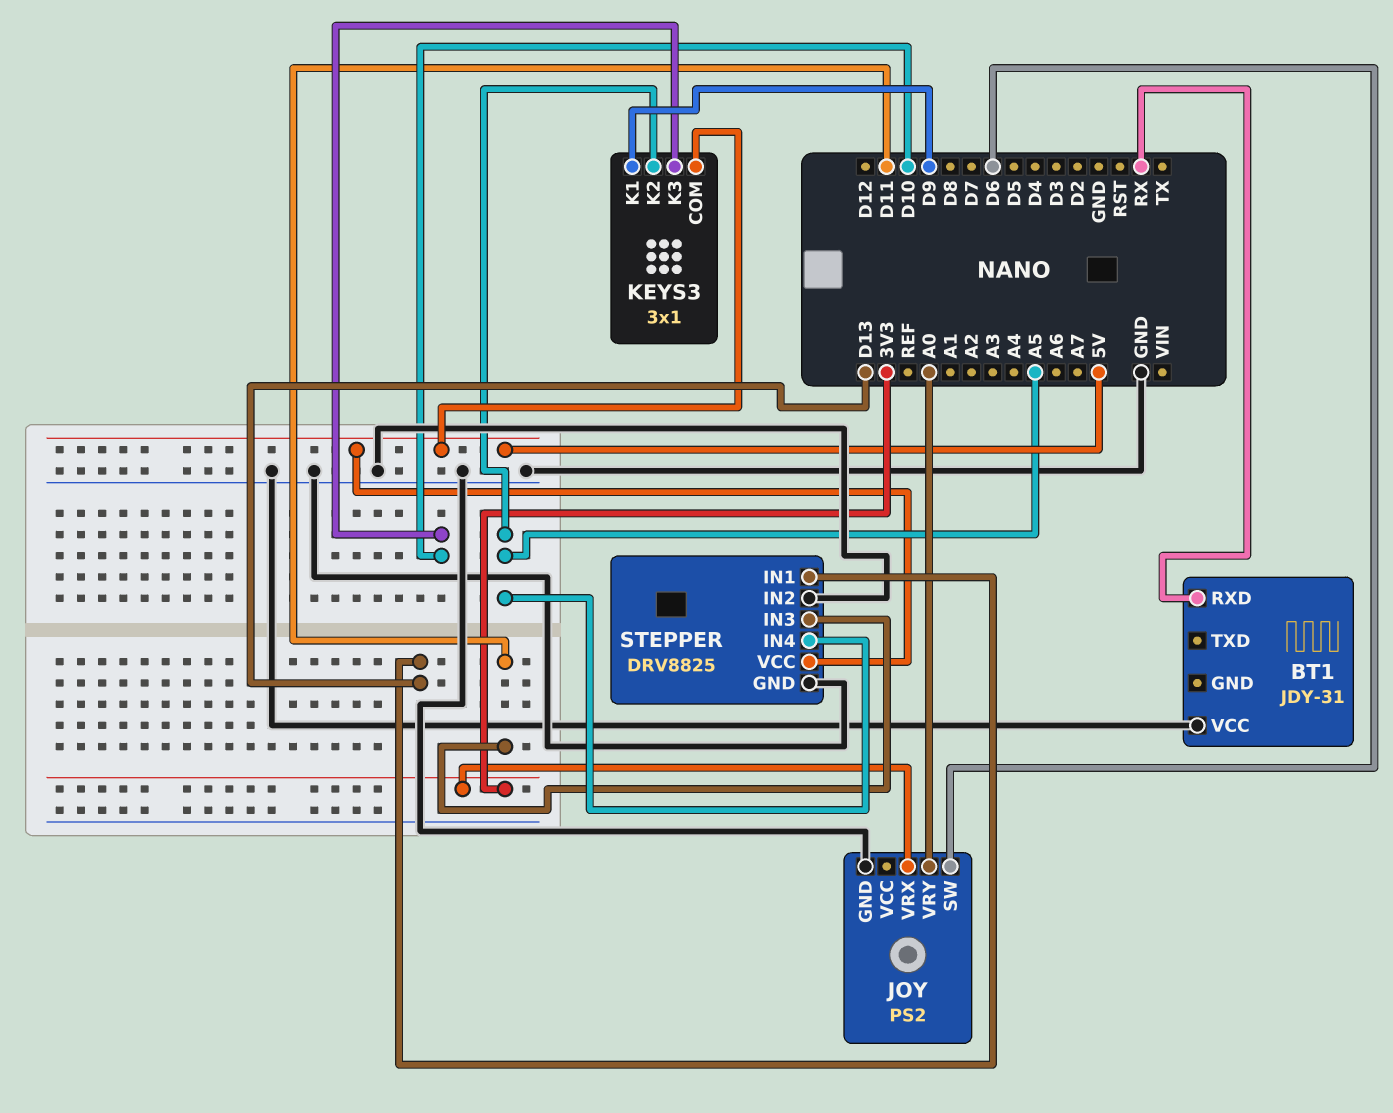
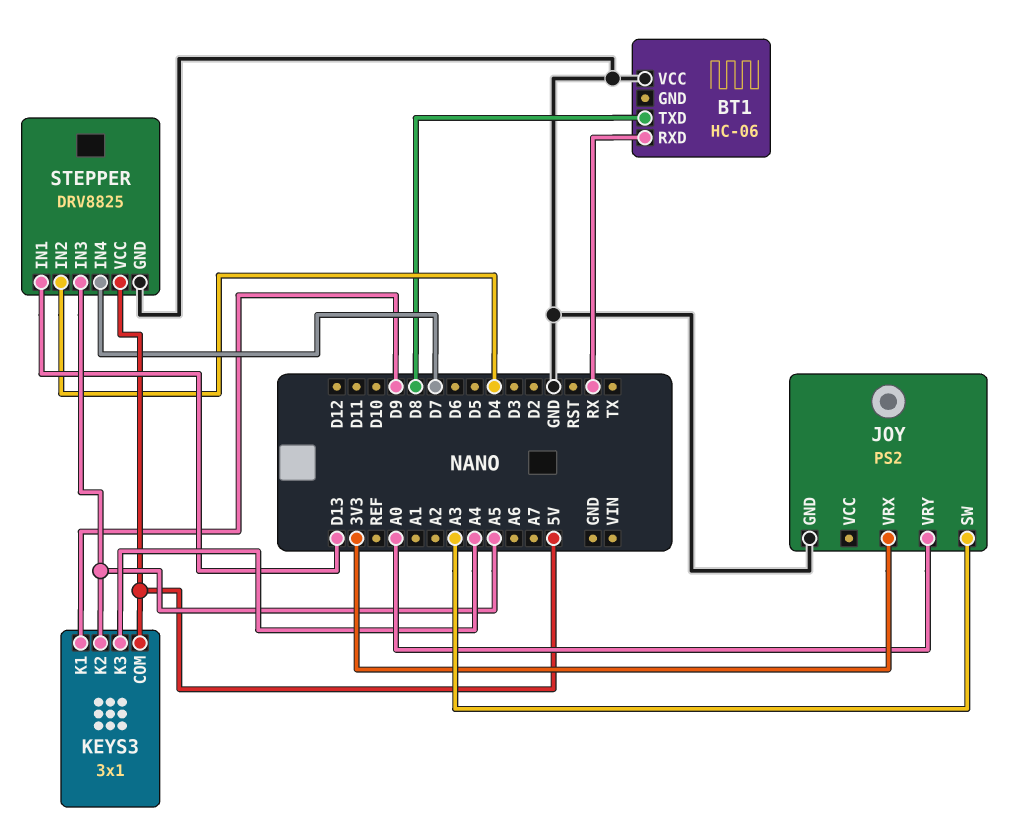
BT1: JDY-31 -> HC-06
BT1 pin TXD: none -> D8
JOY pin SW: D6 -> A3
KEYS3 pin K3: D10 -> A4
STEPPER pin IN2: GND -> D4
STEPPER pin IN3: D11 -> A5
STEPPER pin IN4: A5 -> D7

